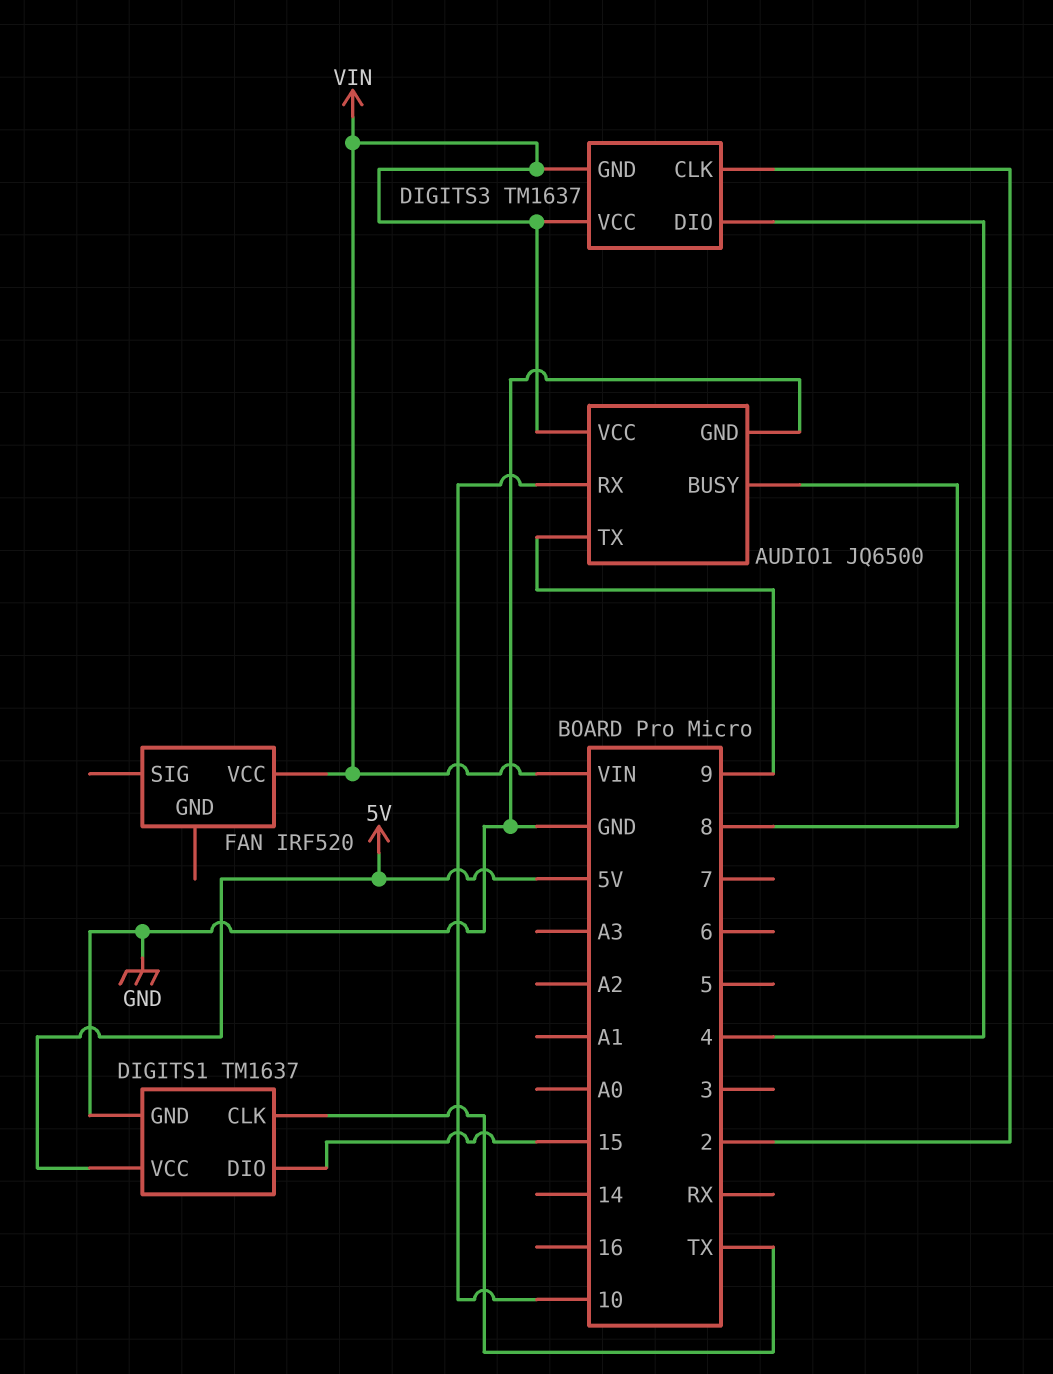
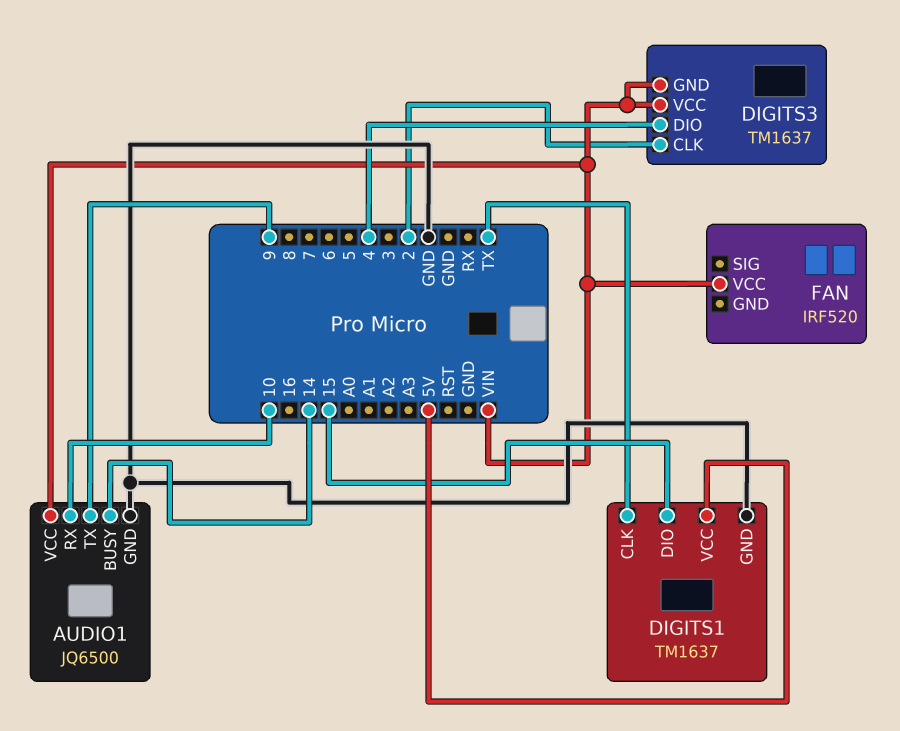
AUDIO1 pin BUSY: 8 -> 14

